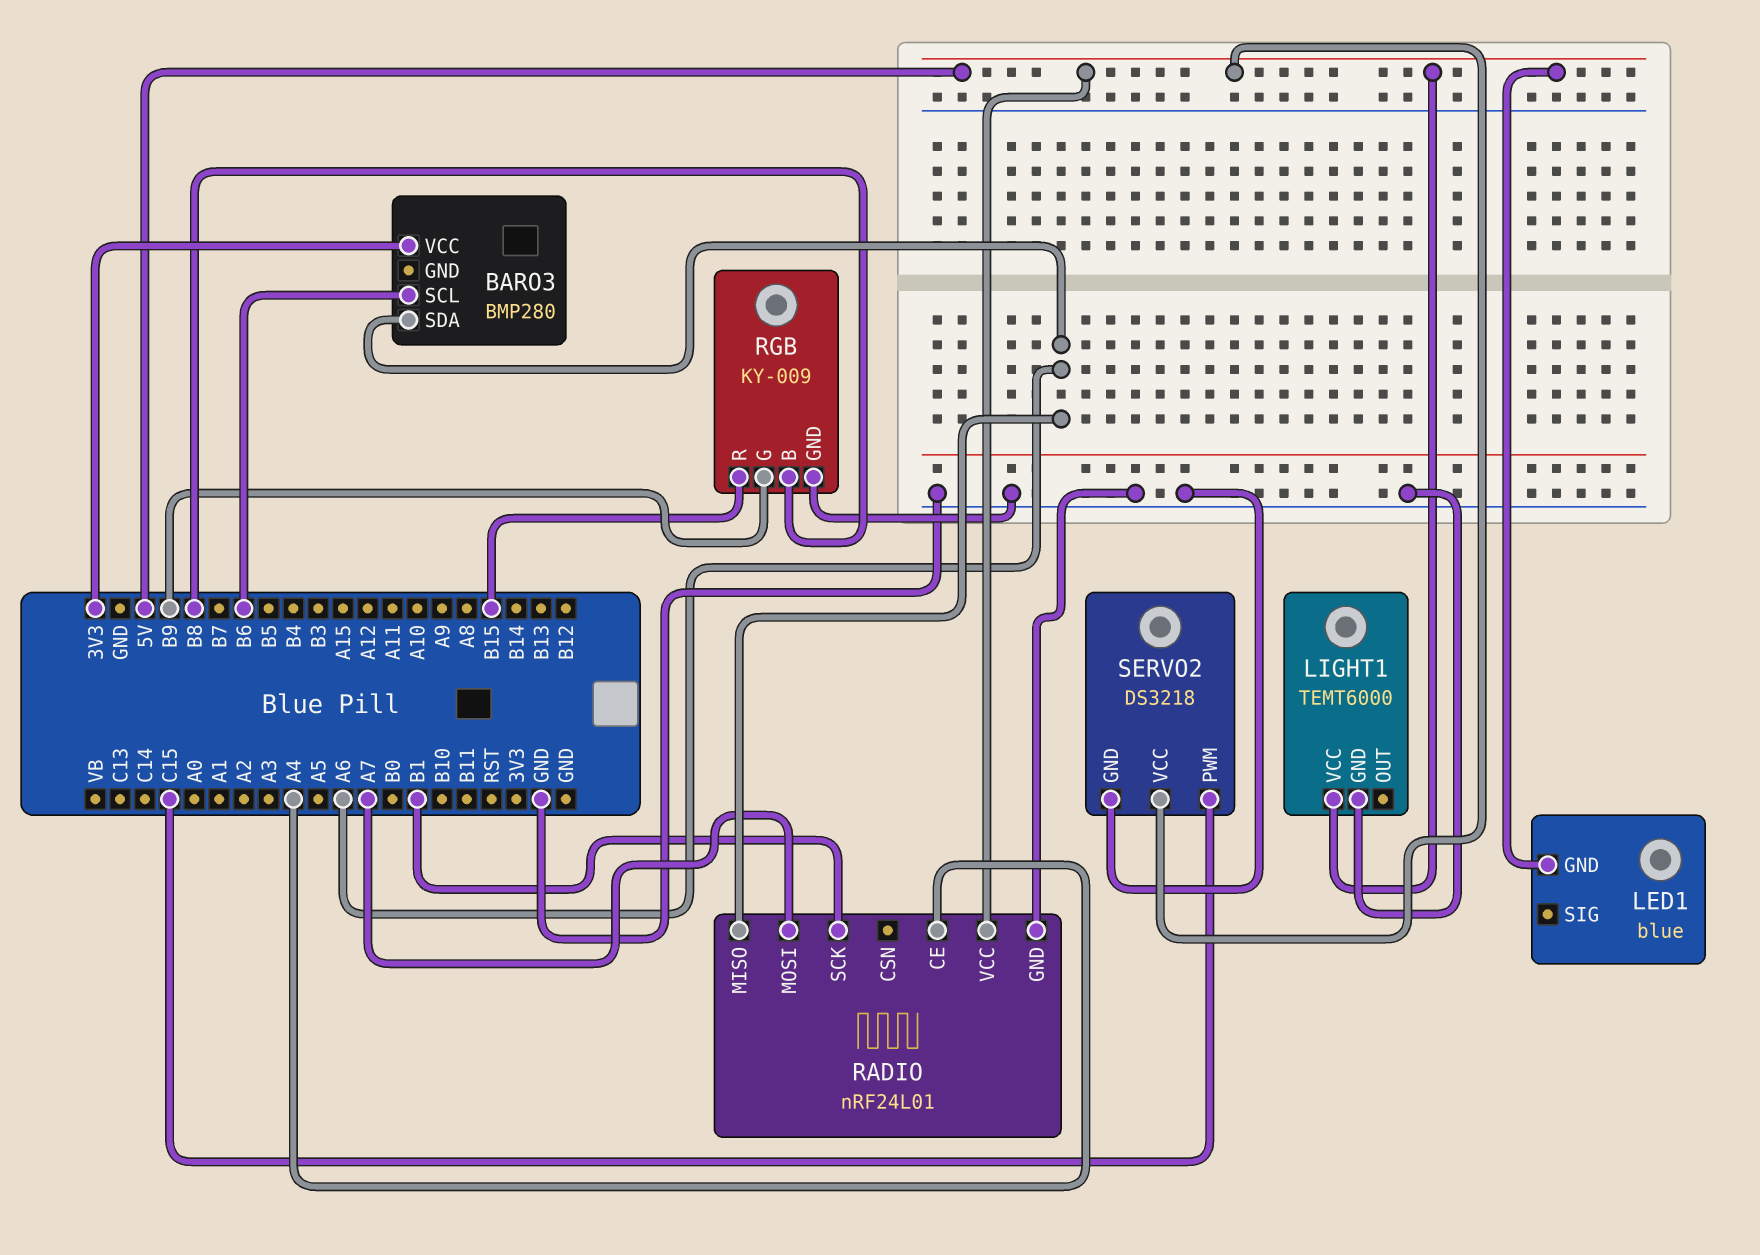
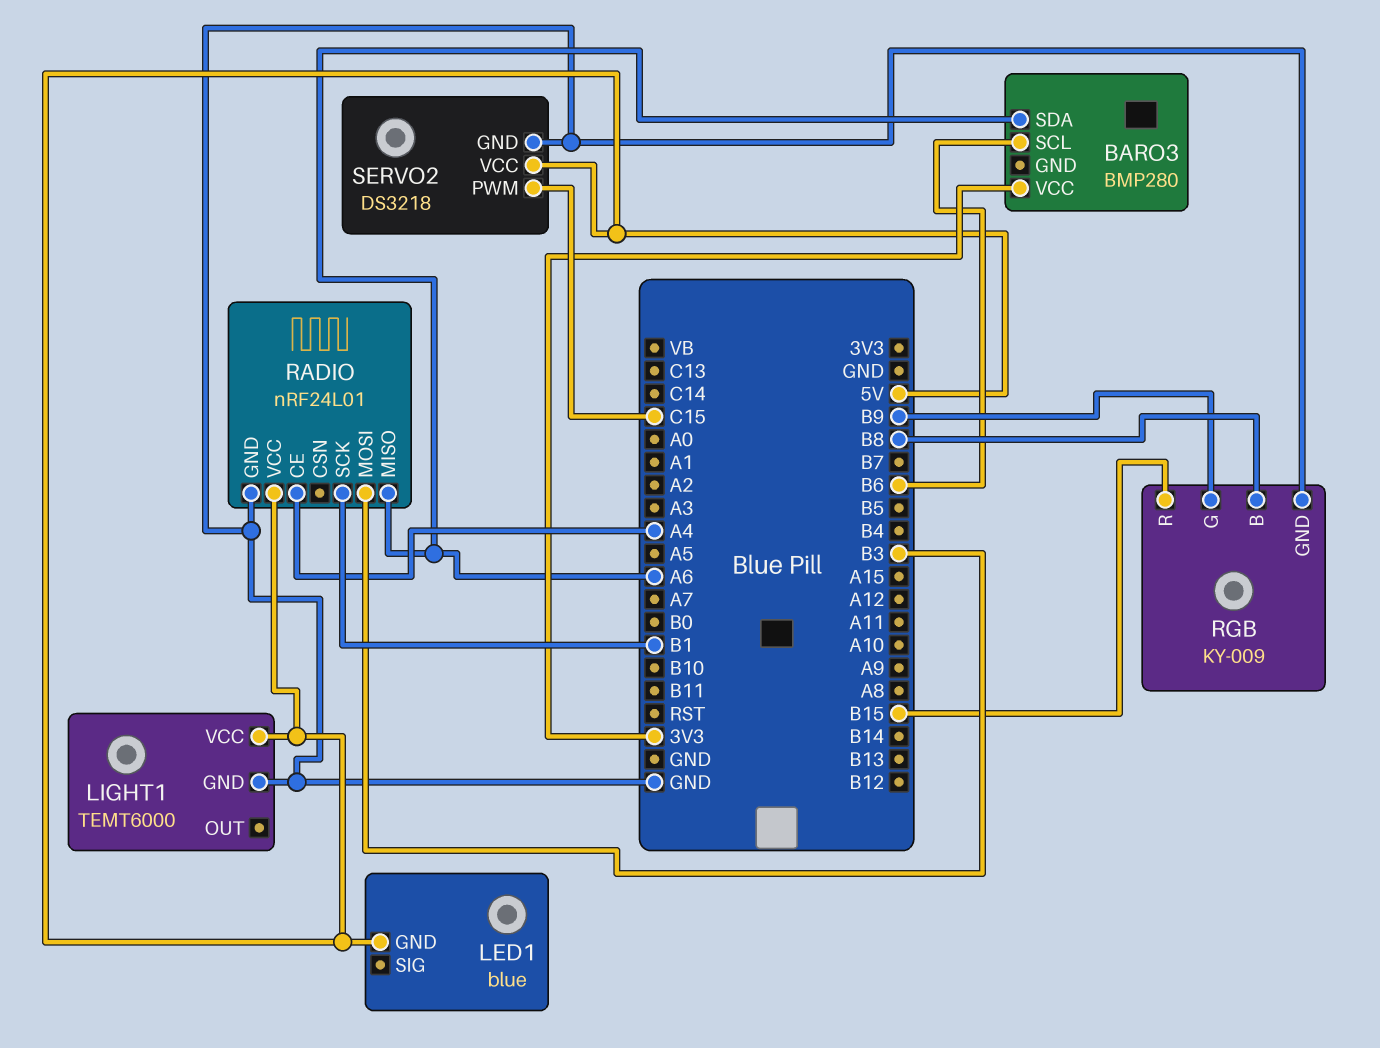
RADIO pin MOSI: A7 -> B3

